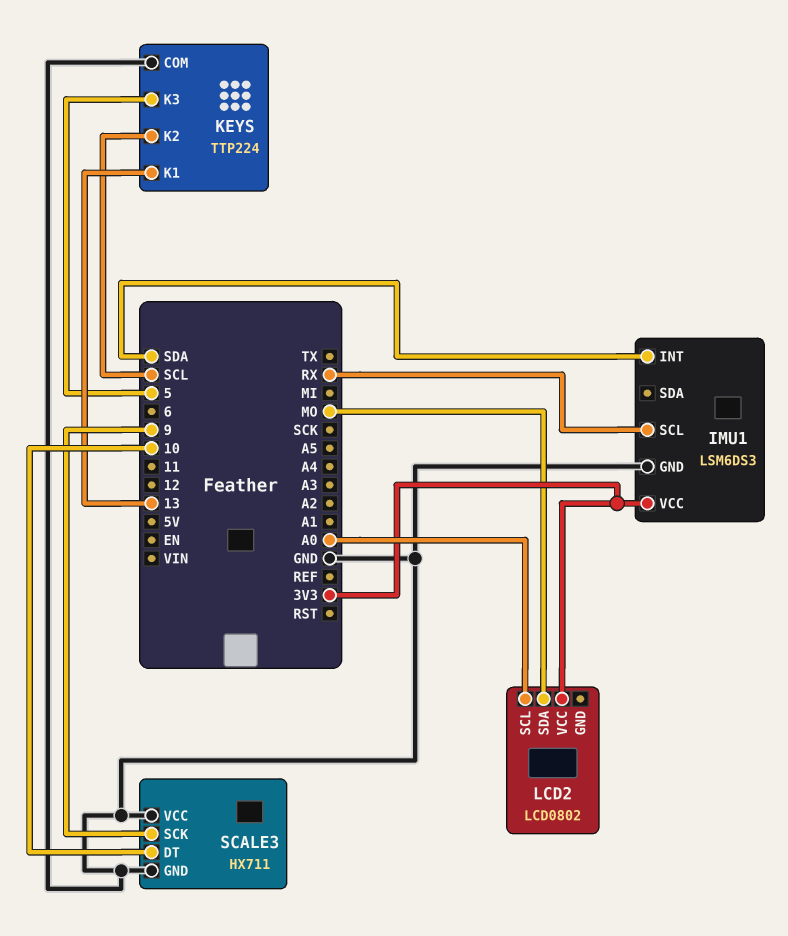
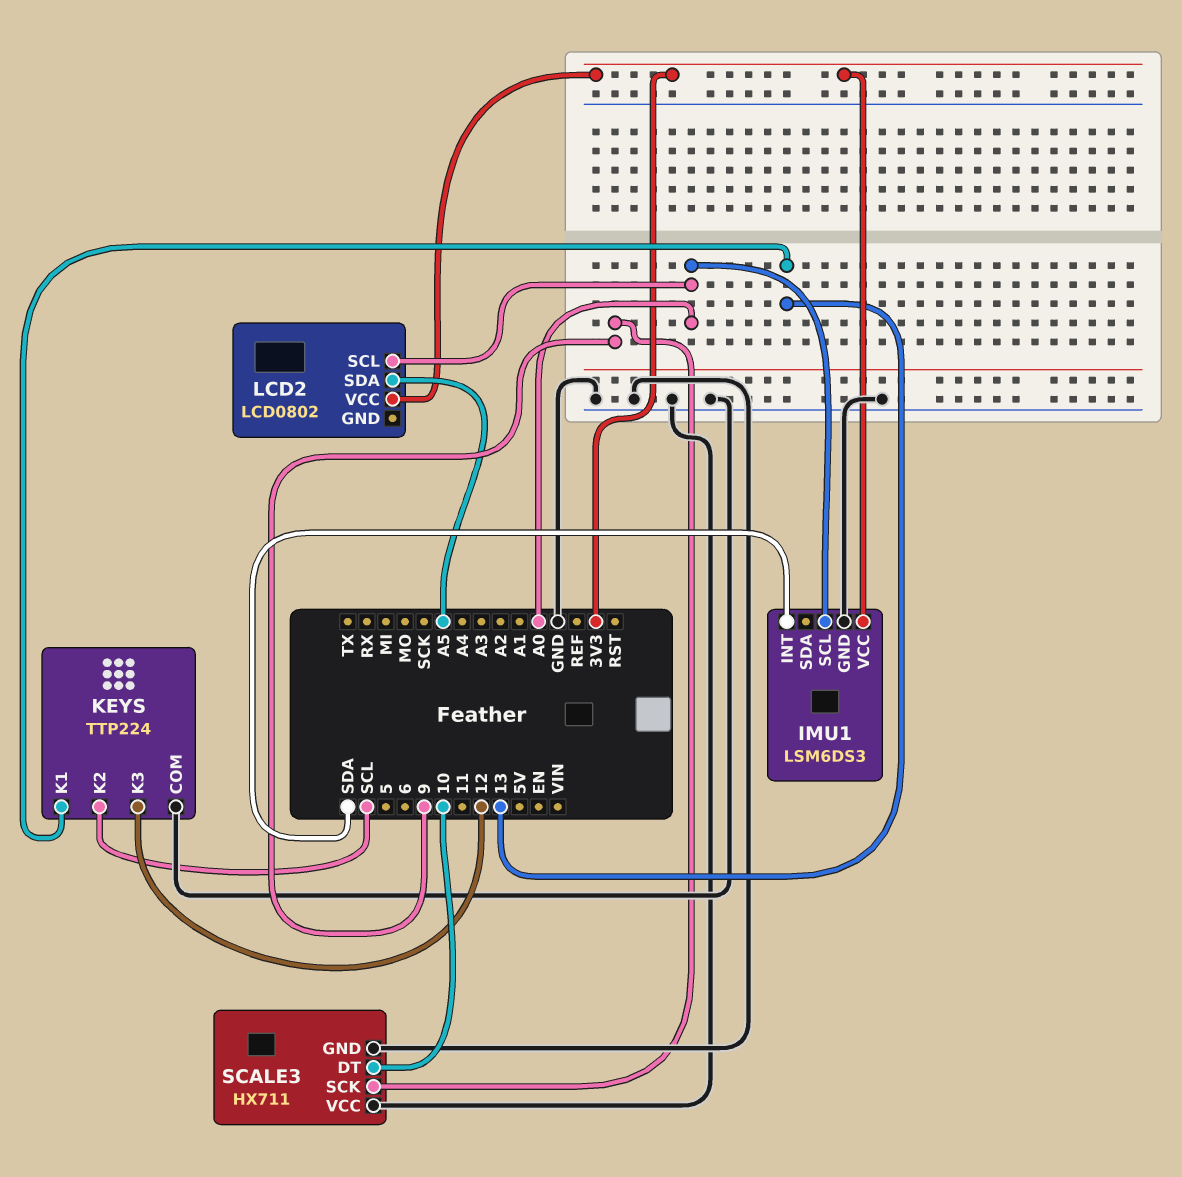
IMU1 pin SCL: RX -> A0
KEYS pin K3: 5 -> 12
LCD2 pin SDA: MO -> A5

